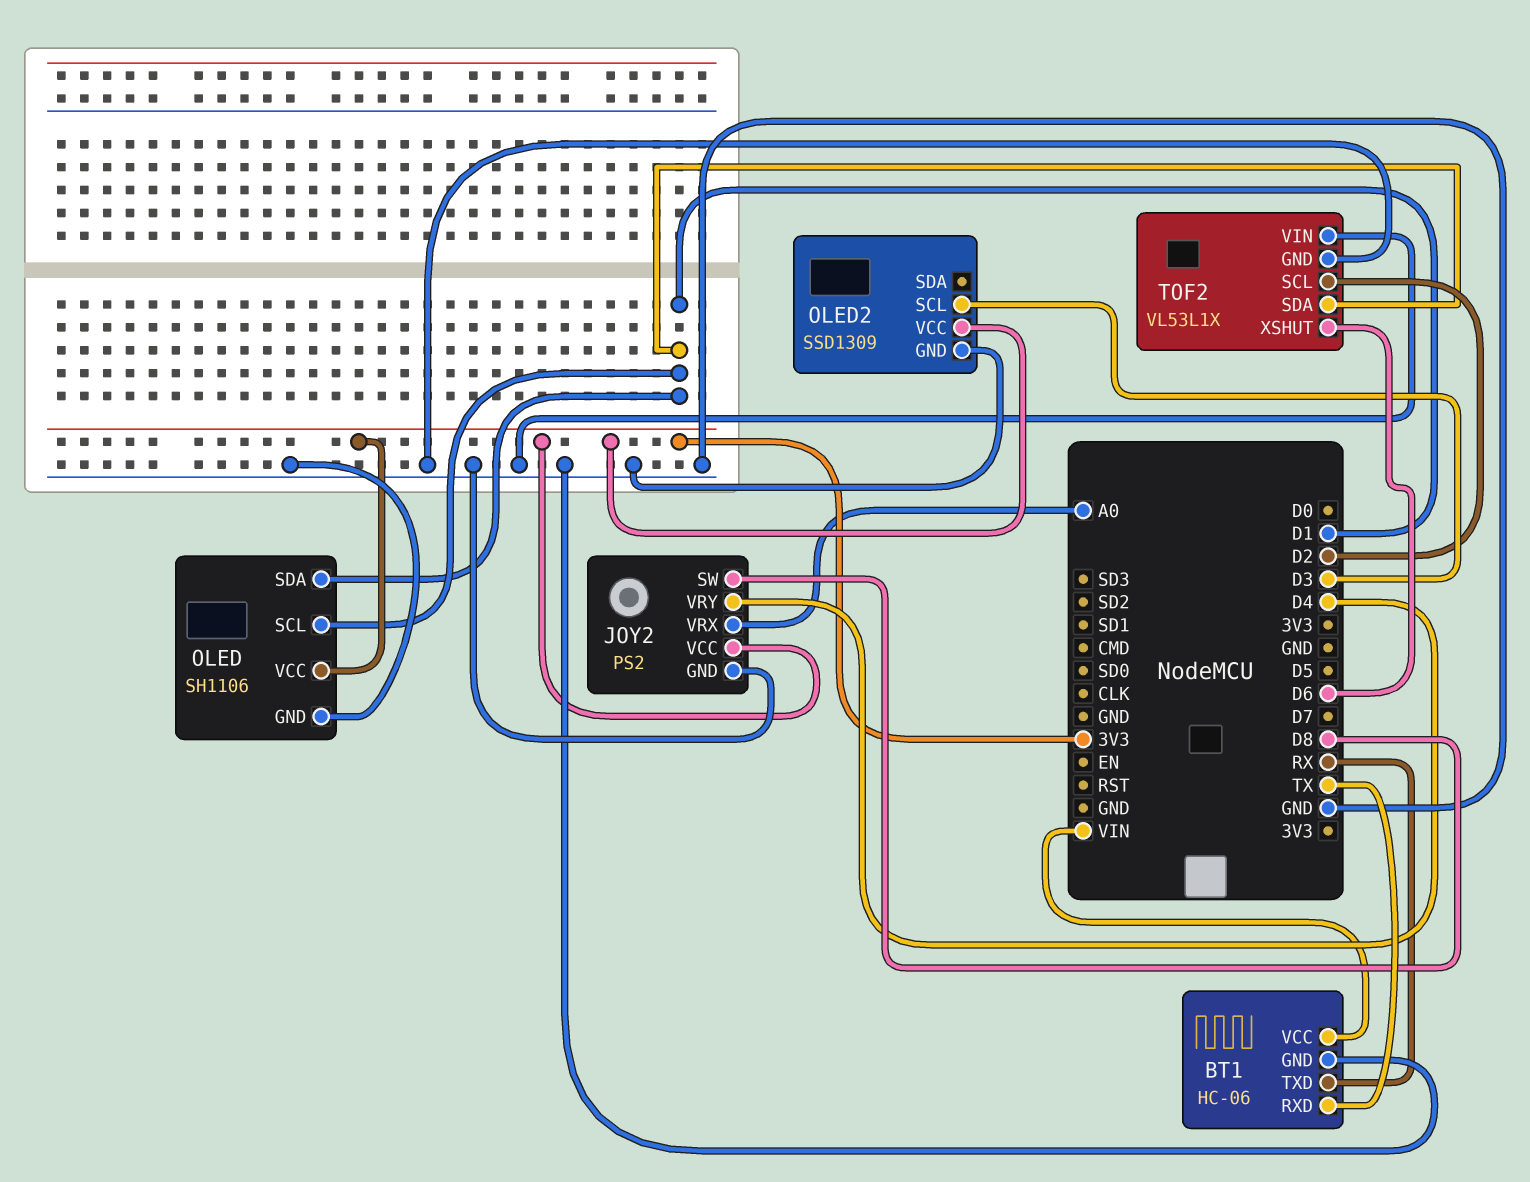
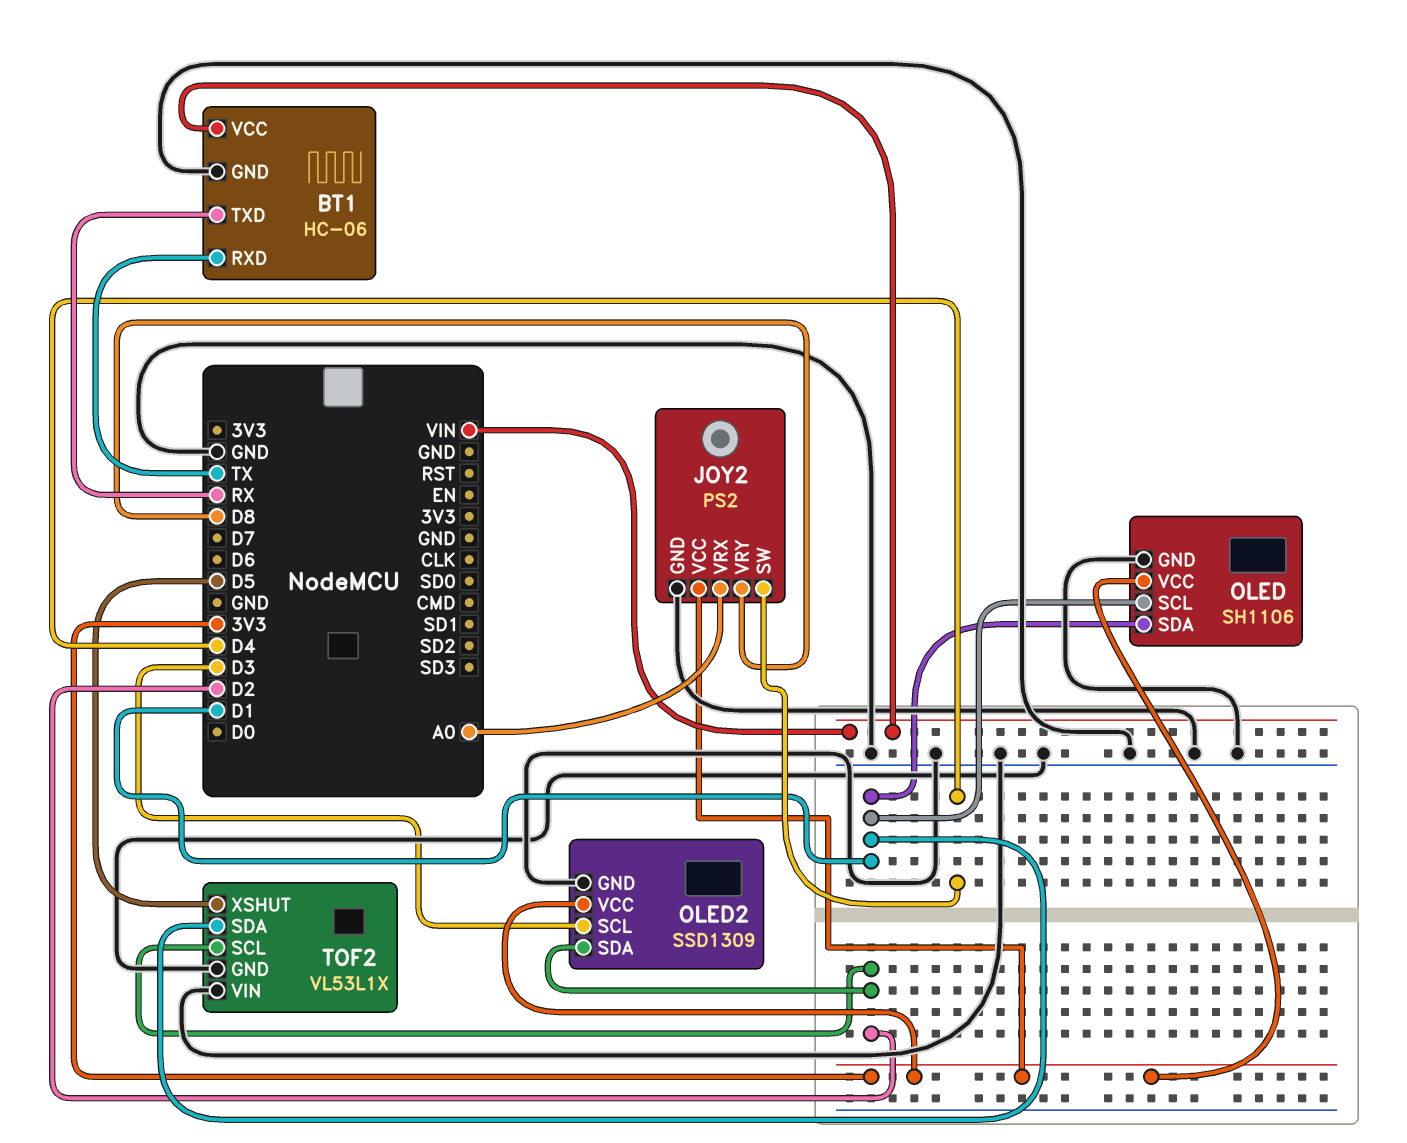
JOY2 pin SW: D8 -> D4
JOY2 pin VRY: D4 -> D8
OLED2 pin SDA: none -> D2
TOF2 pin XSHUT: D6 -> D5

